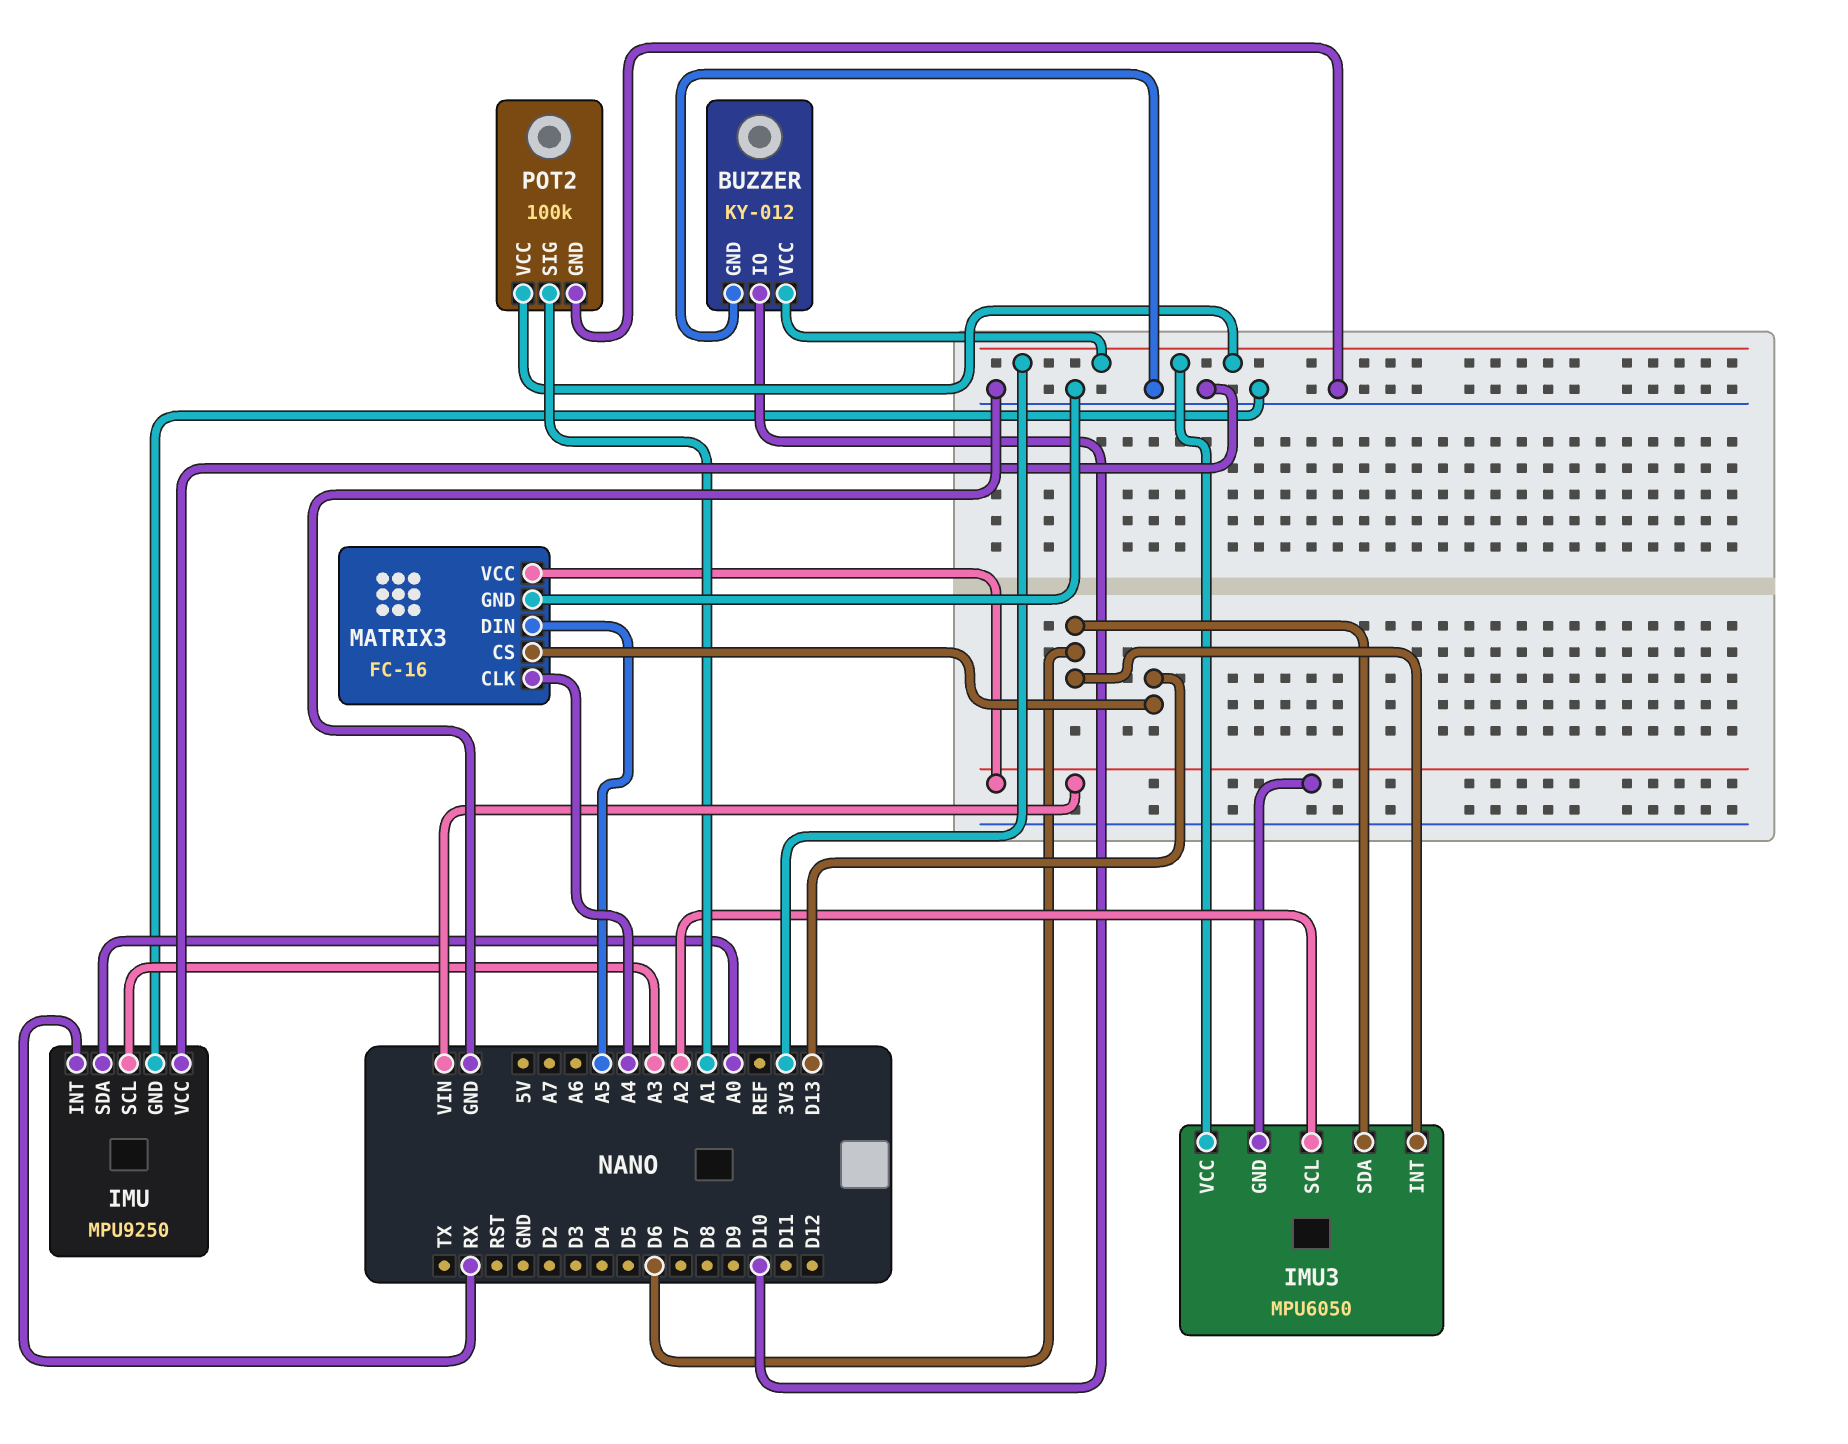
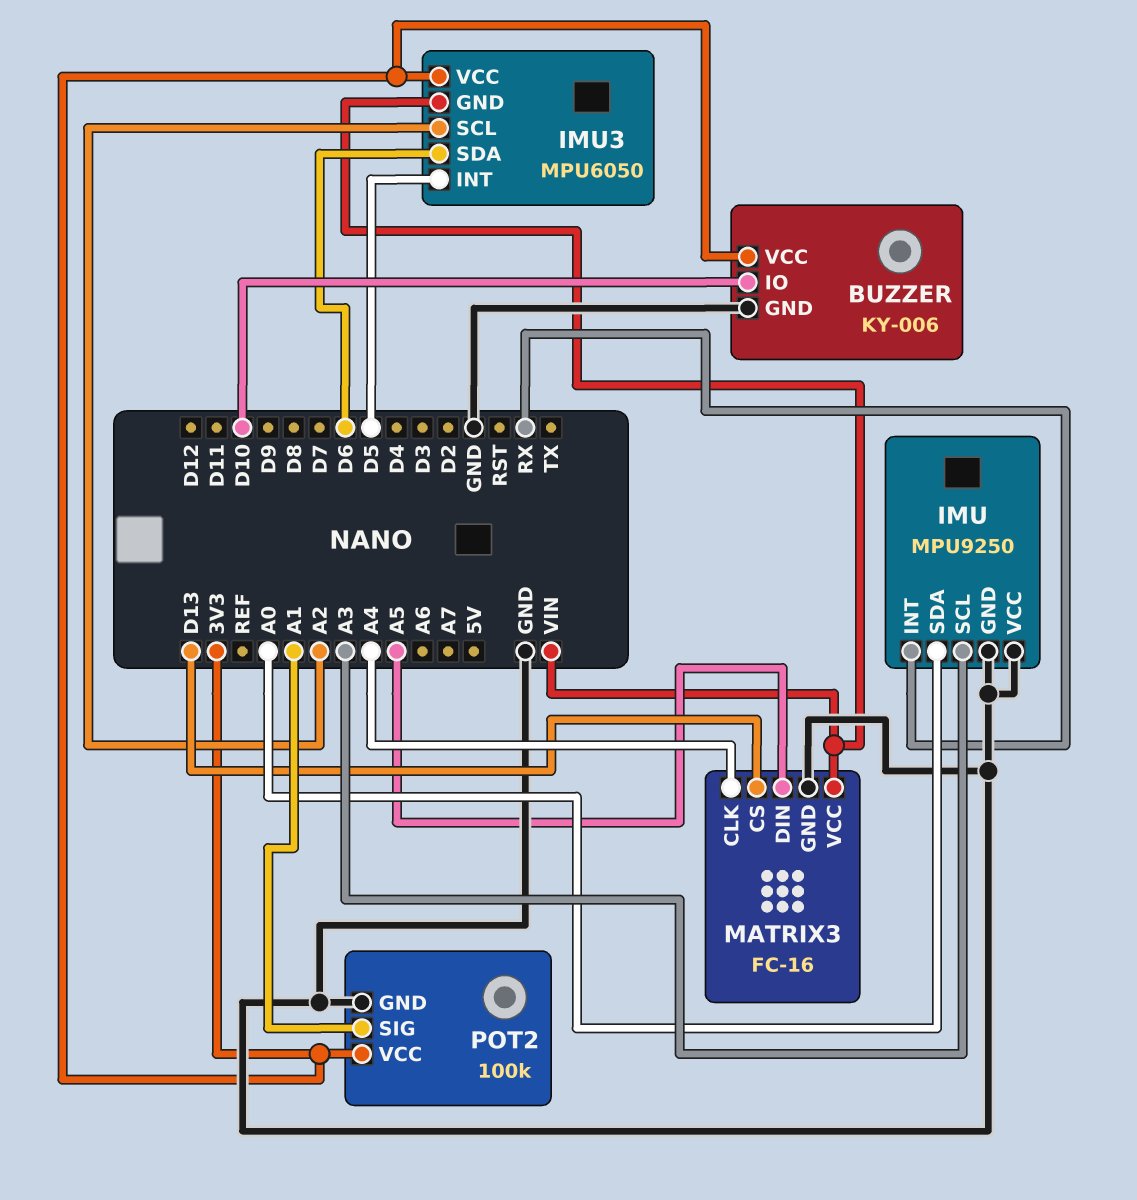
BUZZER: KY-012 -> KY-006
IMU3 pin INT: D6 -> D5

